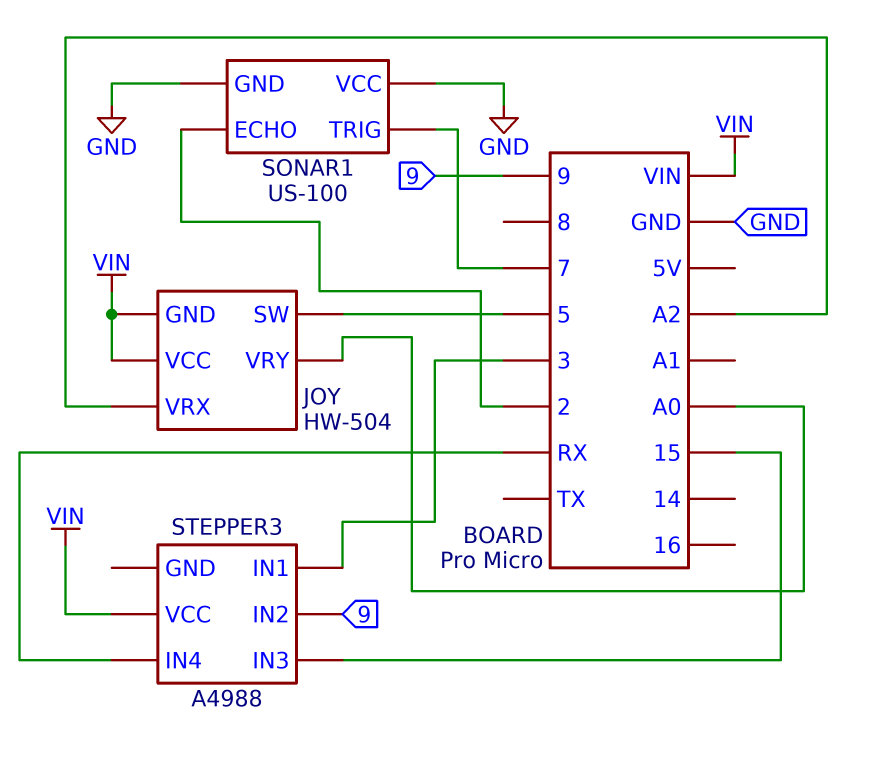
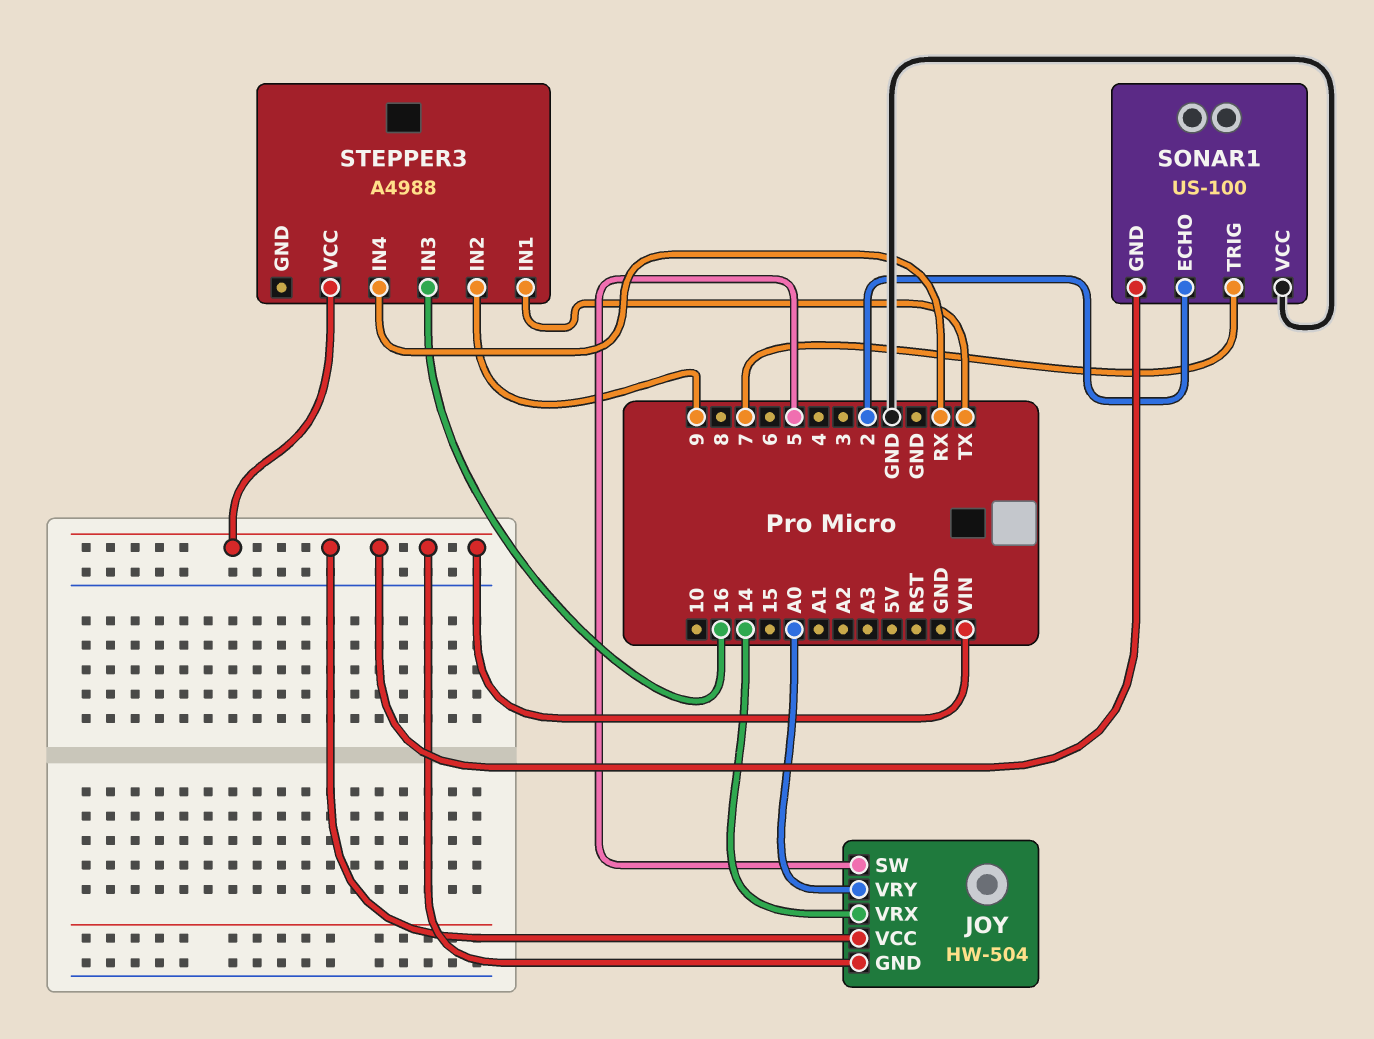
JOY pin VRX: A2 -> 14
SONAR1 pin GND: GND -> VIN
STEPPER3 pin IN1: 3 -> TX
STEPPER3 pin IN3: 15 -> 16

